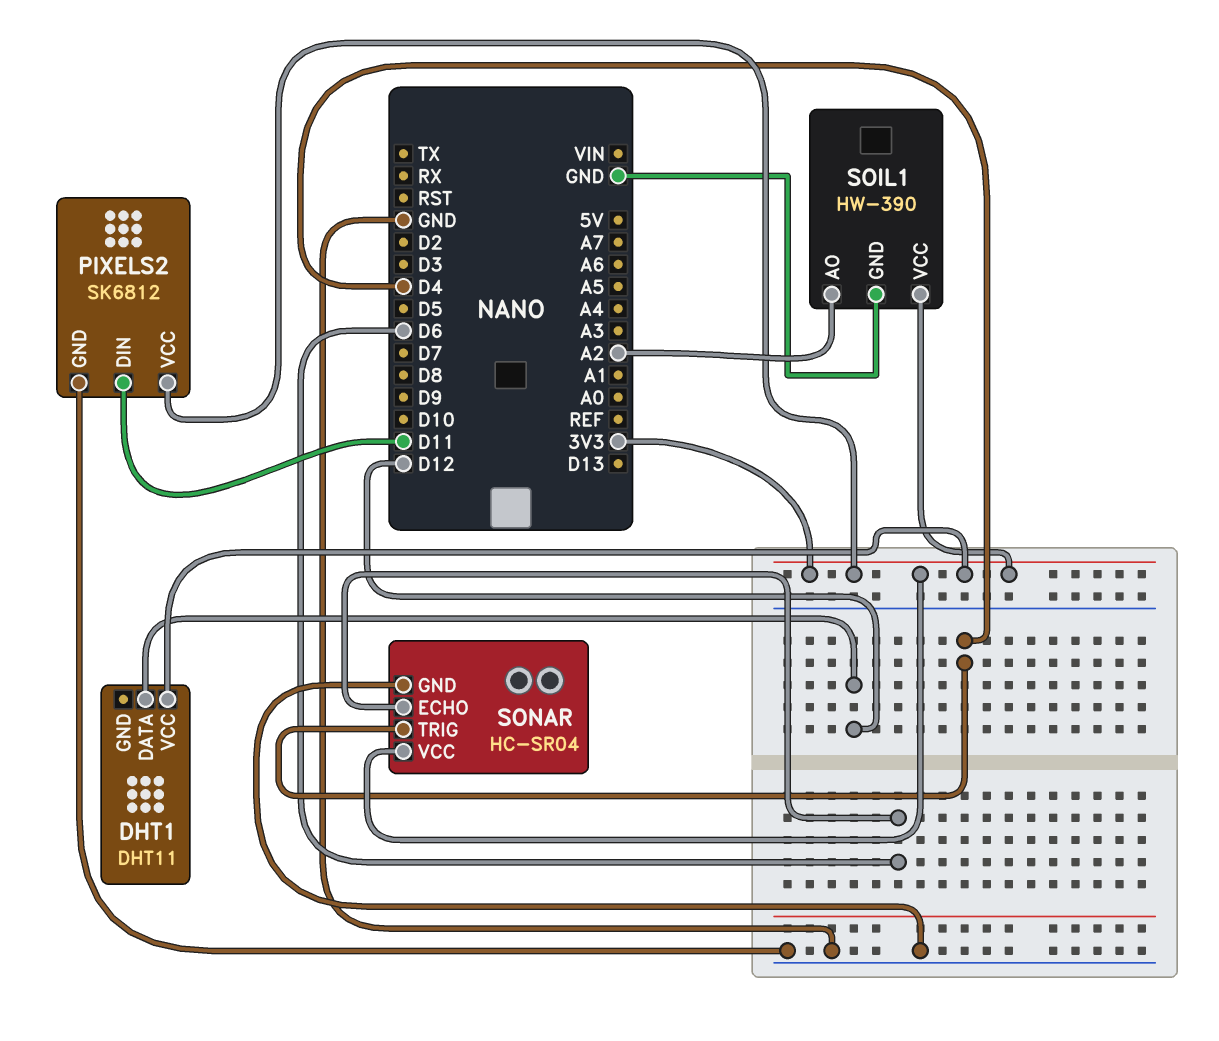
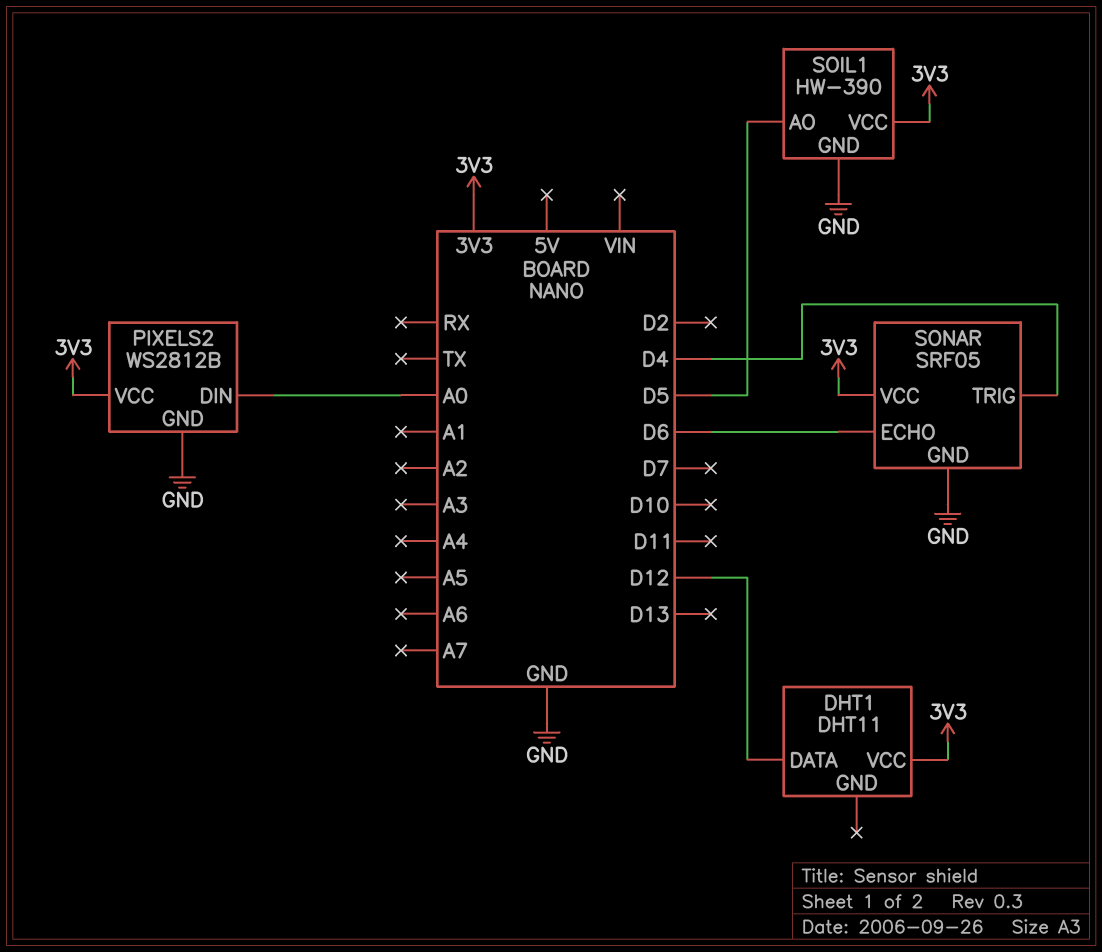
PIXELS2: SK6812 -> WS2812B
PIXELS2 pin DIN: D11 -> A0
SOIL1 pin AO: A2 -> D5
SONAR: HC-SR04 -> SRF05

